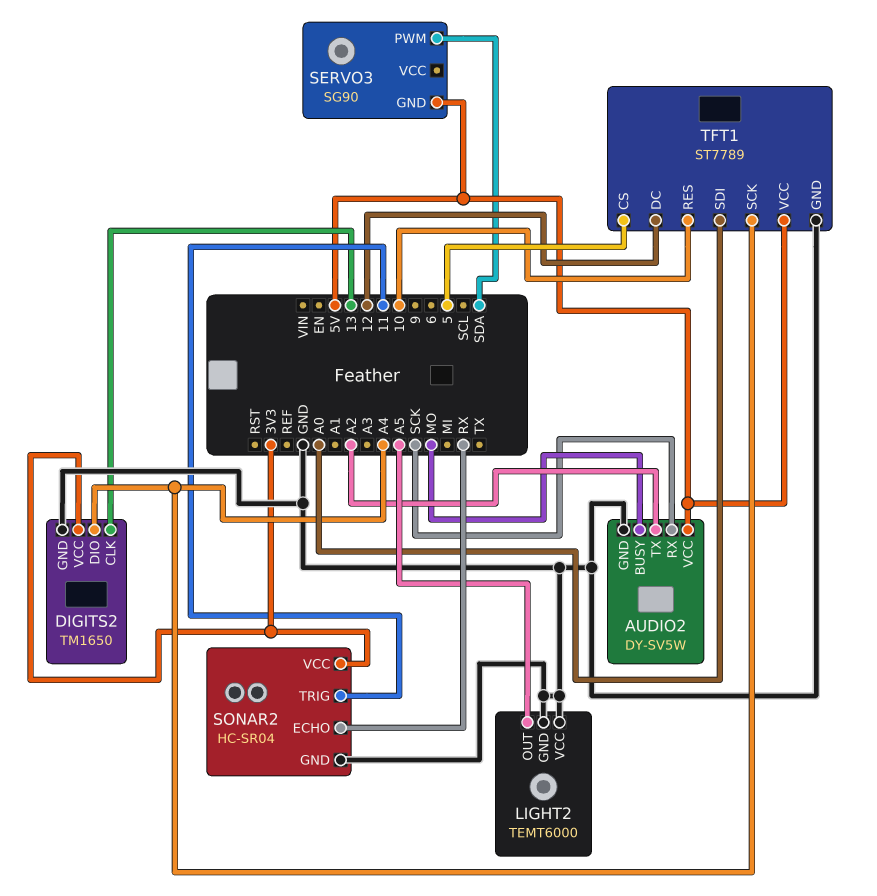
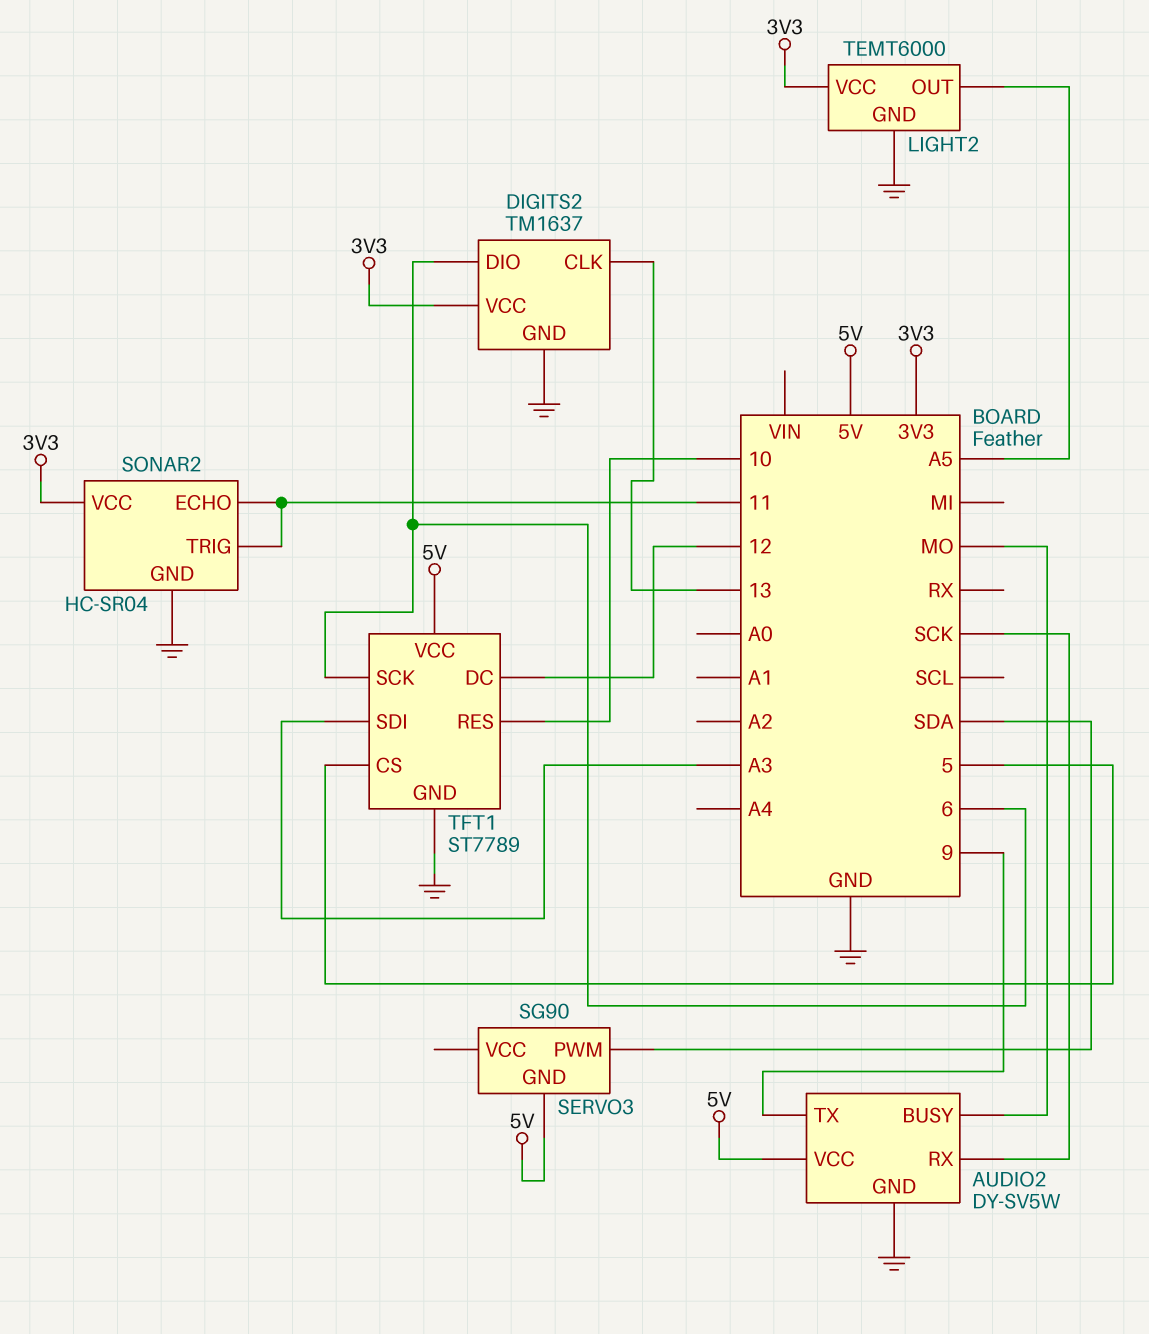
AUDIO2 pin TX: A2 -> 9
DIGITS2: TM1650 -> TM1637
DIGITS2 pin DIO: A4 -> 6
LIGHT2 pin VCC: GND -> 3V3
SONAR2 pin ECHO: RX -> 11
TFT1 pin SCK: A4 -> 6
TFT1 pin SDI: A0 -> A3

